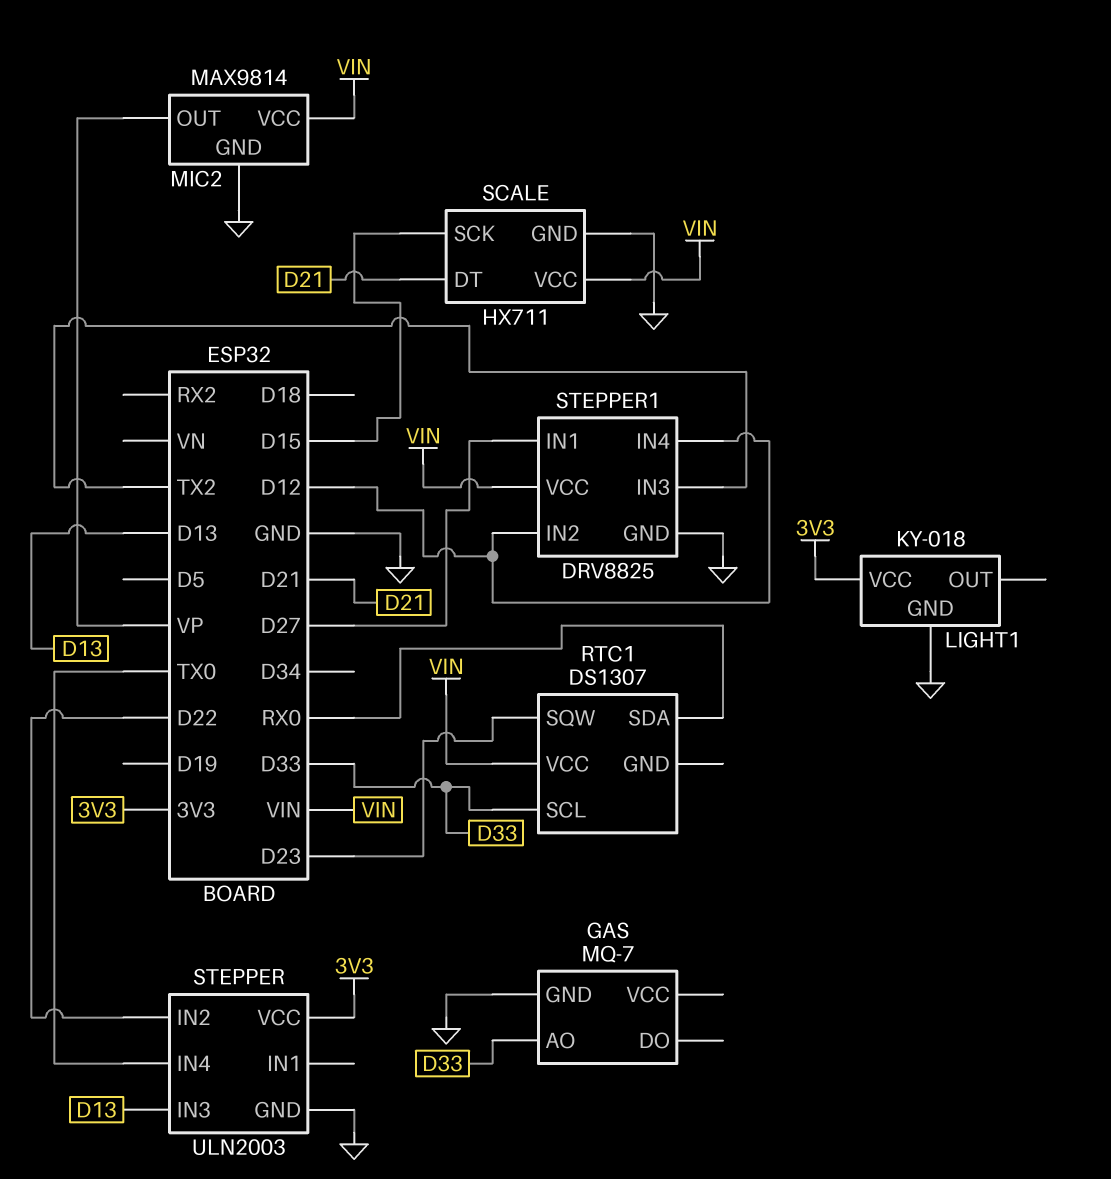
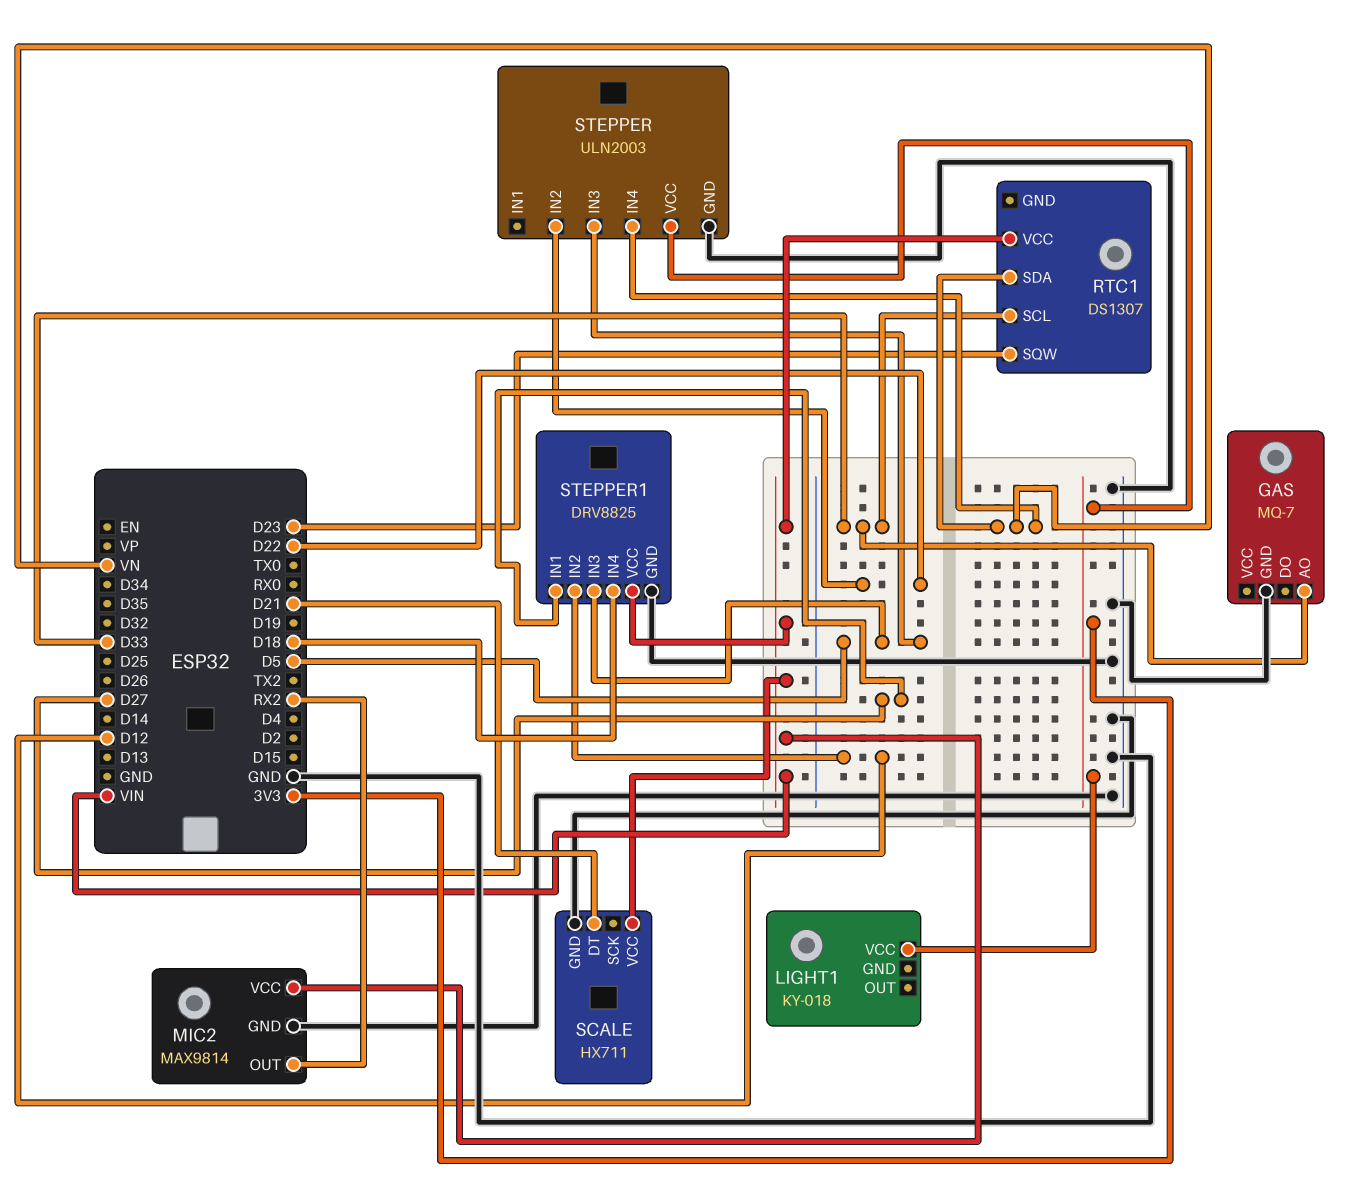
LIGHT1 pin GND: GND -> none
MIC2 pin OUT: VP -> RX2
RTC1 pin SDA: RX0 -> VN
SCALE pin SCK: D15 -> none
STEPPER pin IN3: D13 -> D5
STEPPER pin IN4: TX0 -> VN
STEPPER1 pin IN3: TX2 -> D5
STEPPER1 pin IN4: D12 -> D18

